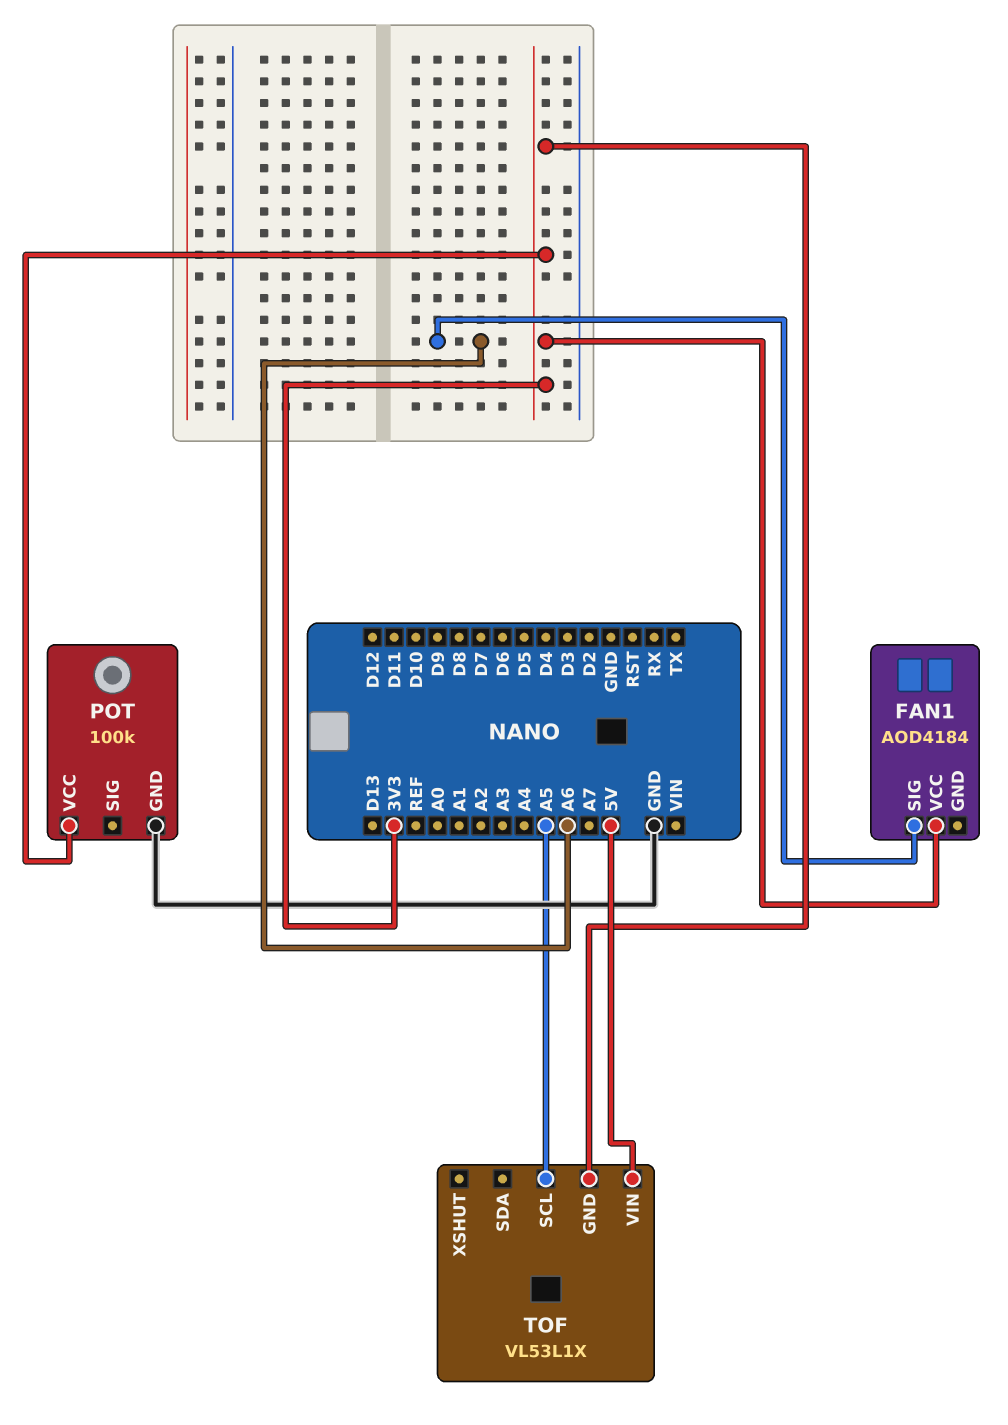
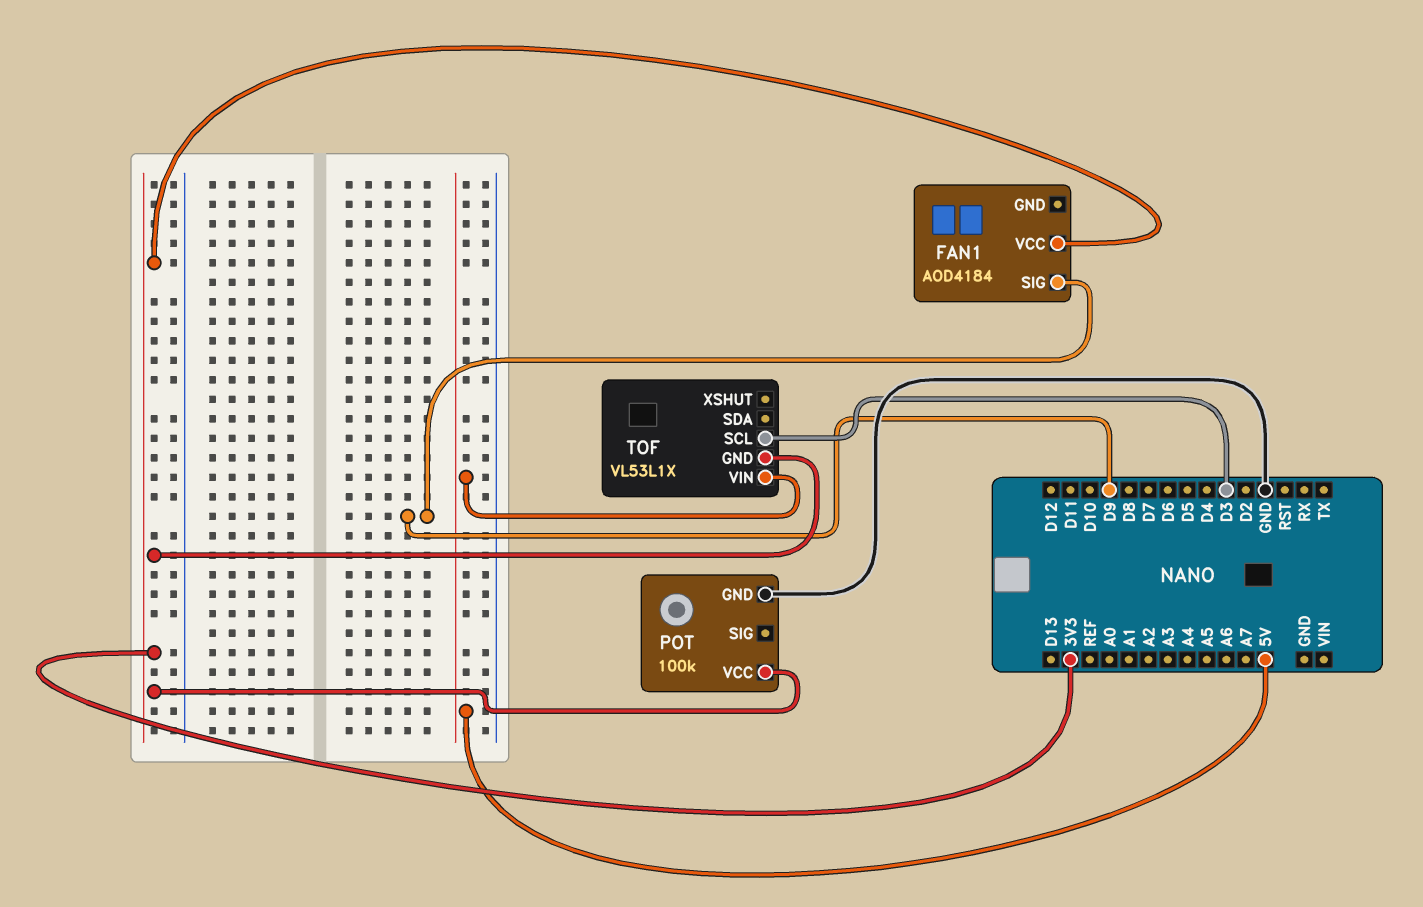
FAN1 pin SIG: A6 -> D9
TOF pin SCL: A5 -> D3

